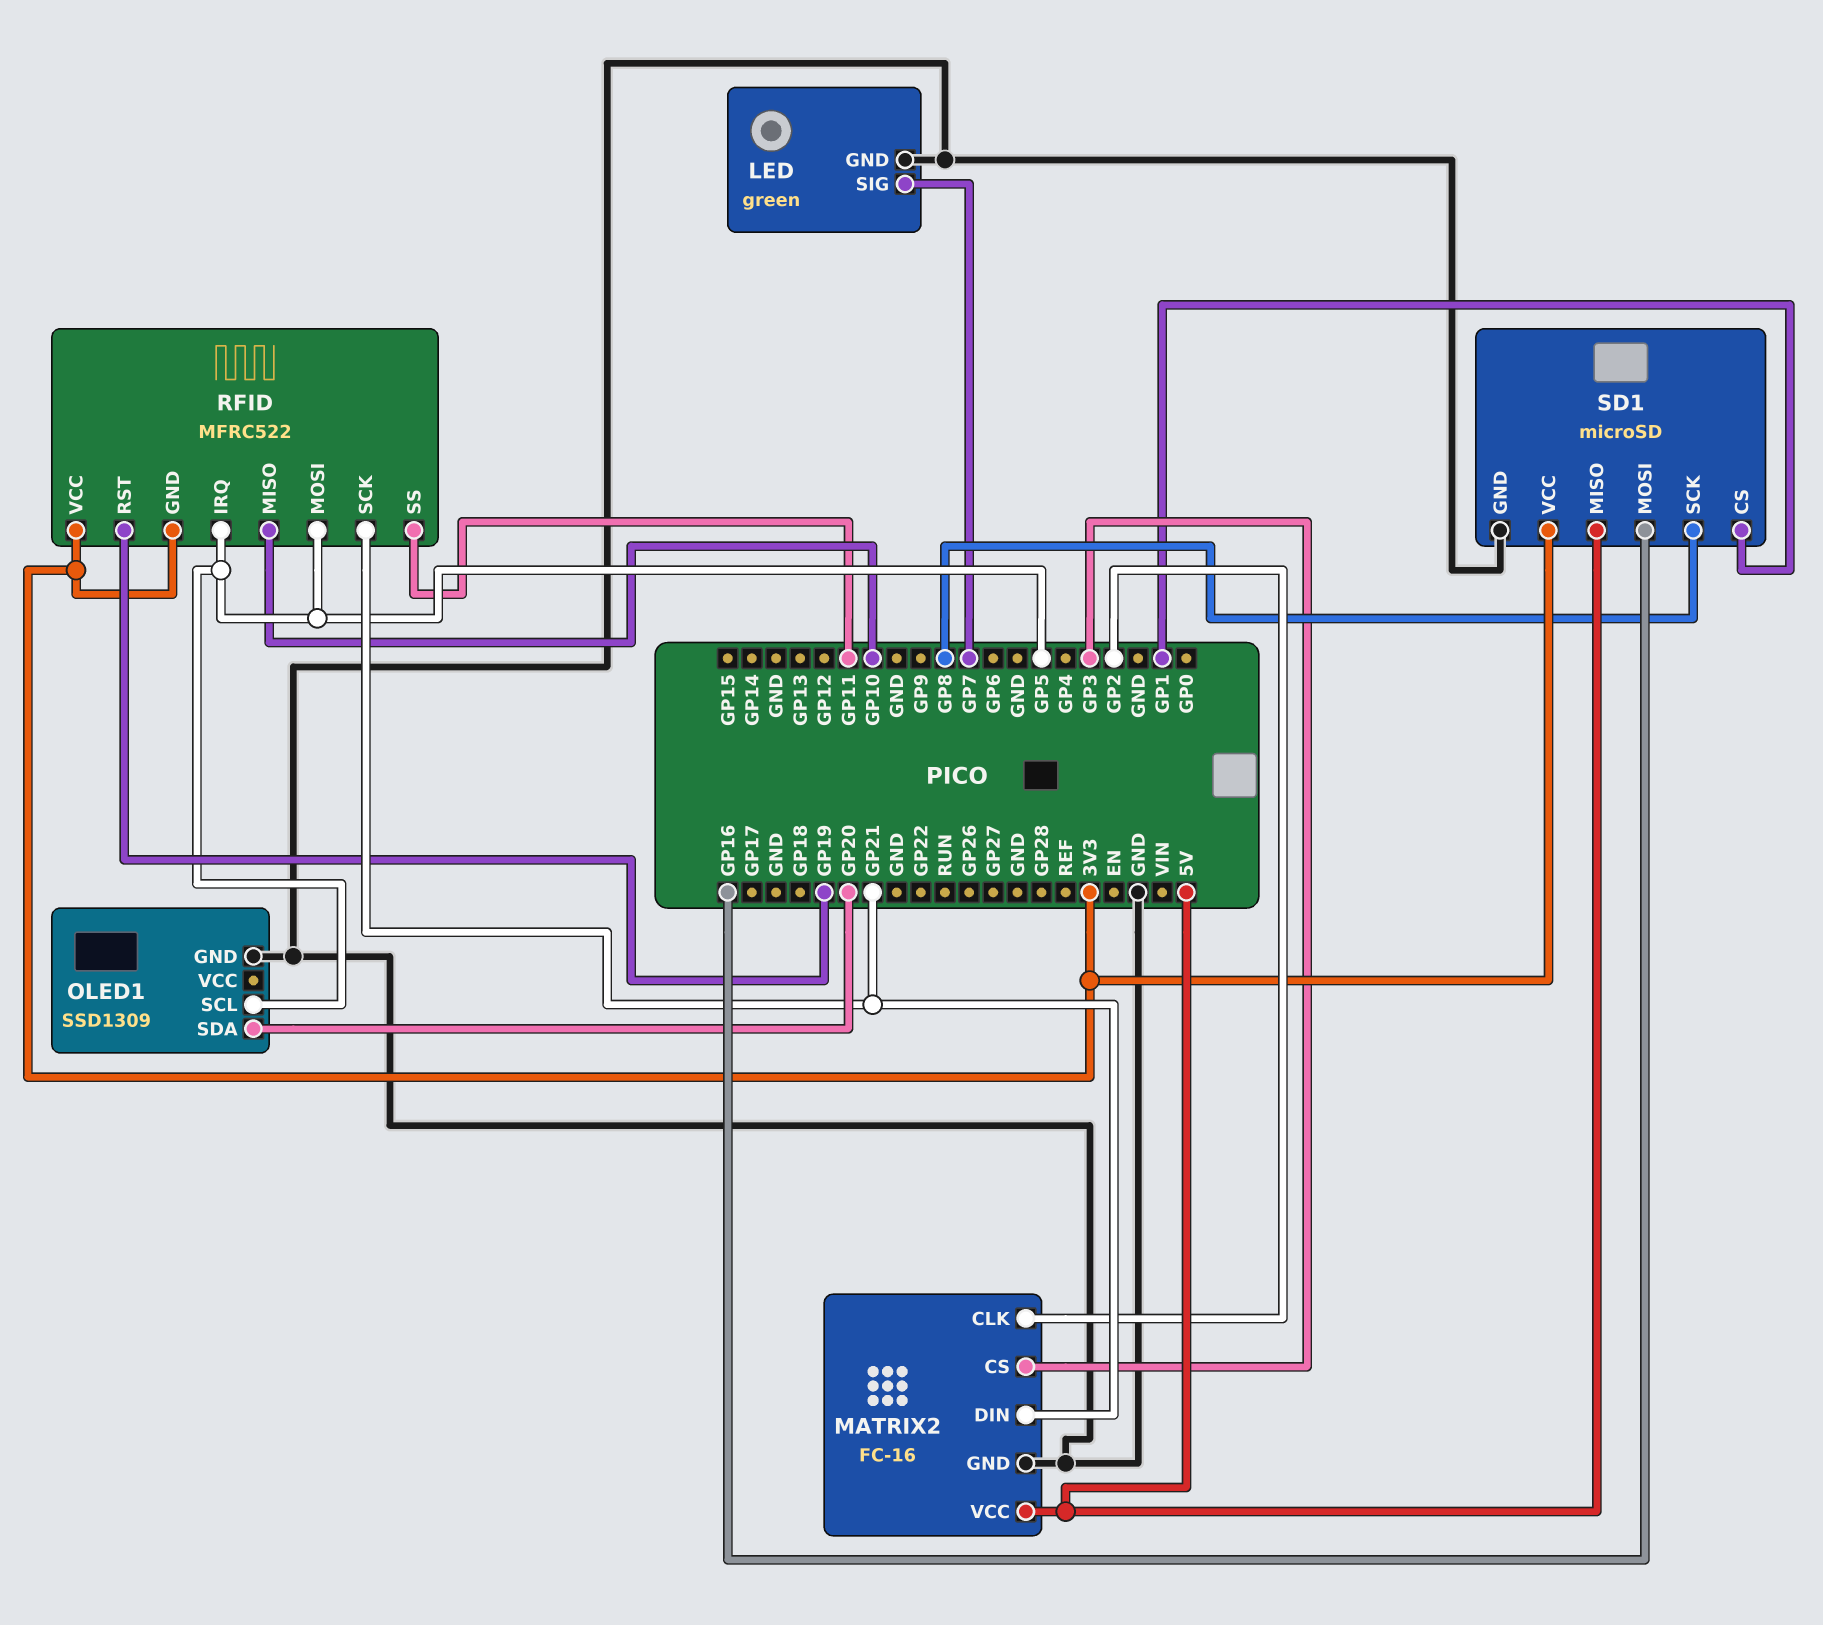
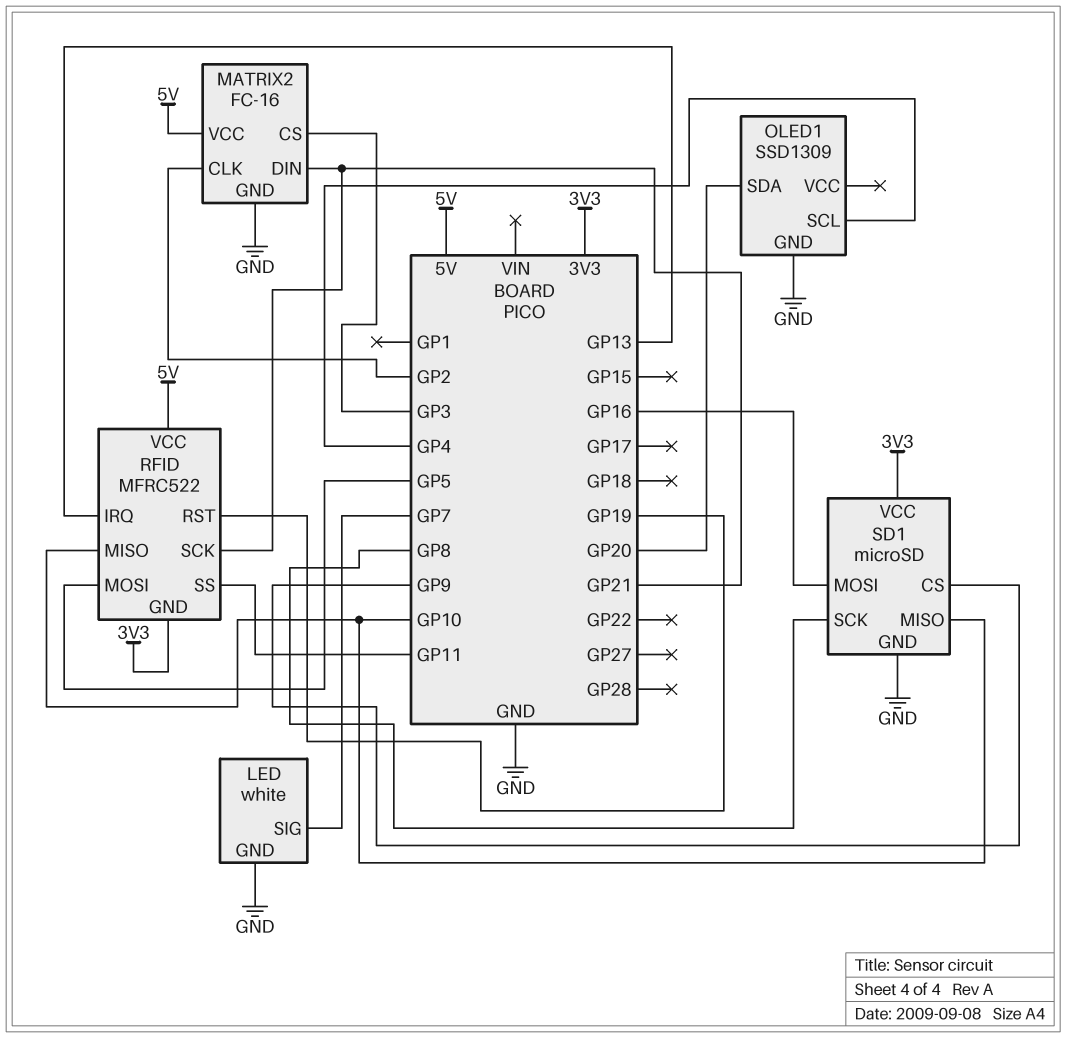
LED: green -> white
OLED1 pin SCL: GP5 -> GP4
RFID pin IRQ: GP5 -> GP13
RFID pin VCC: 3V3 -> 5V
SD1 pin CS: GP1 -> GP9
SD1 pin MISO: 5V -> GP10

